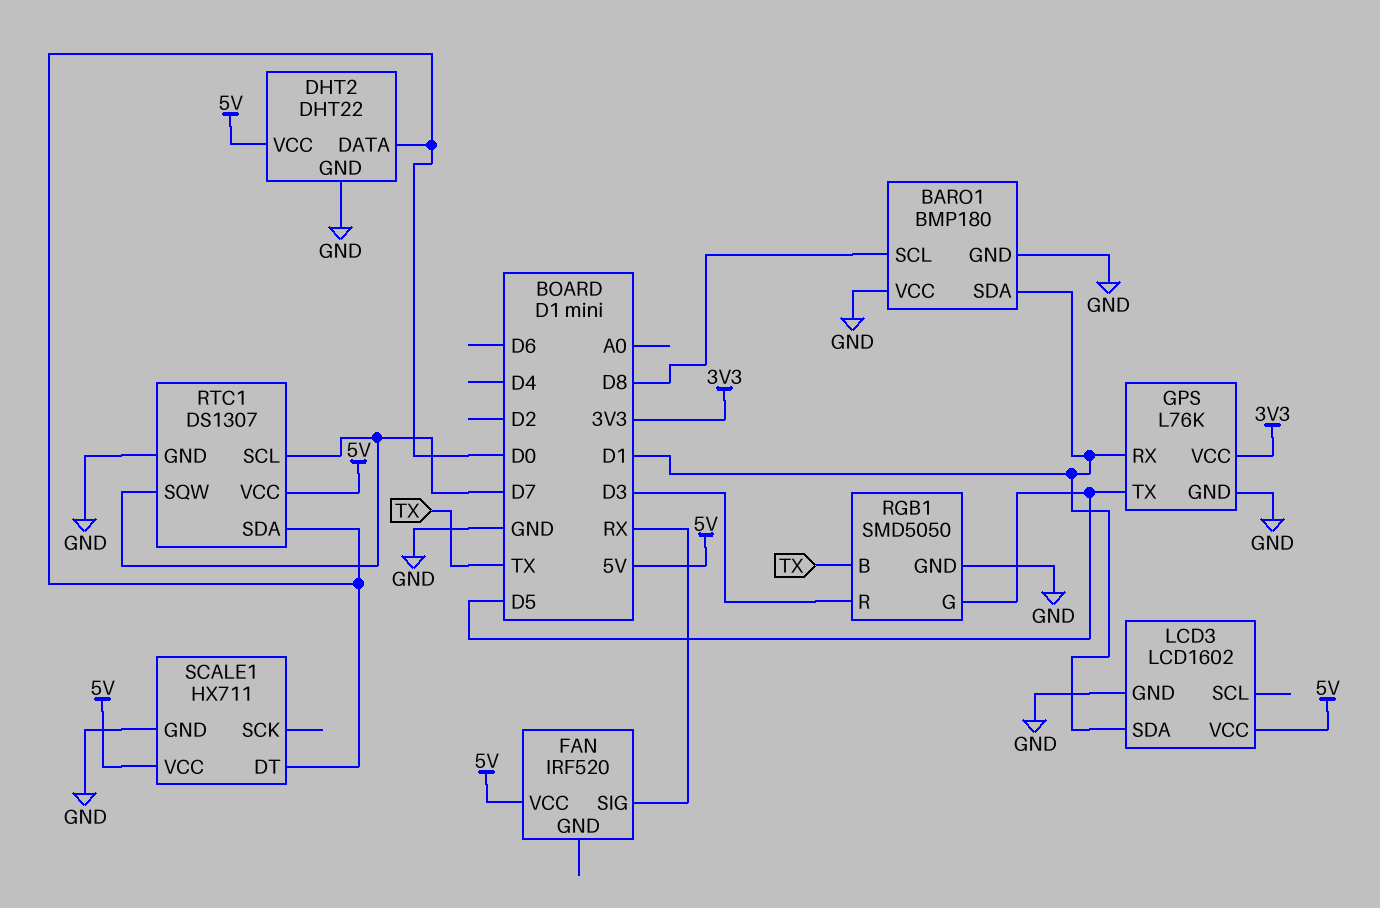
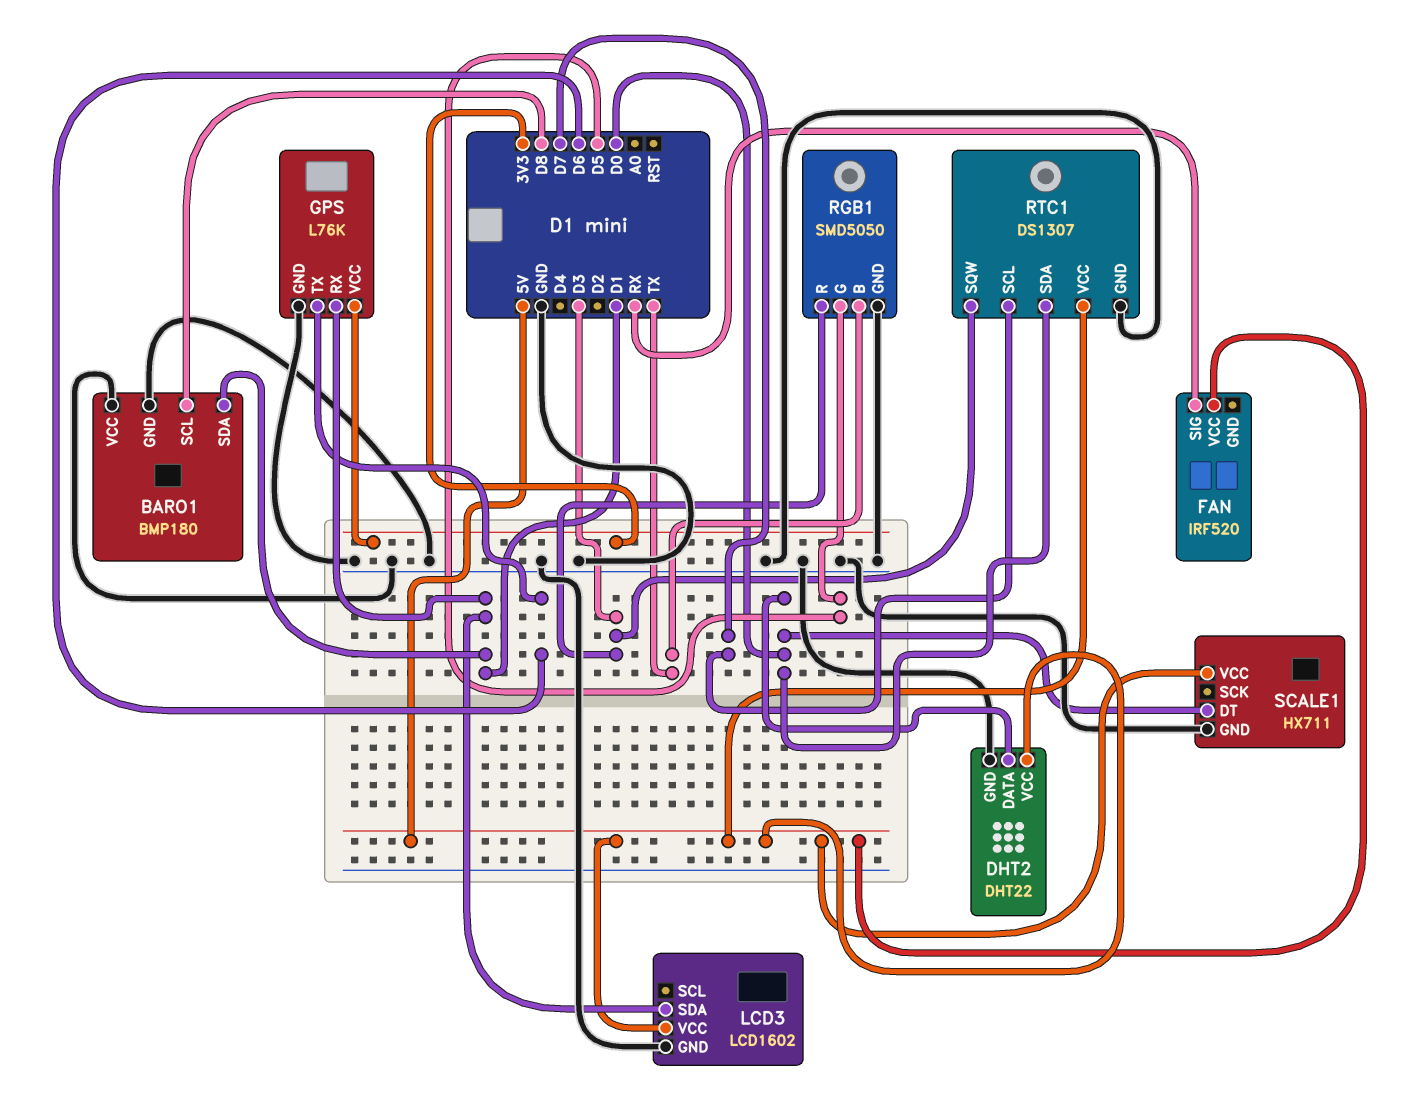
GPS pin TX: D5 -> D6
RTC1 pin SQW: D7 -> D3

